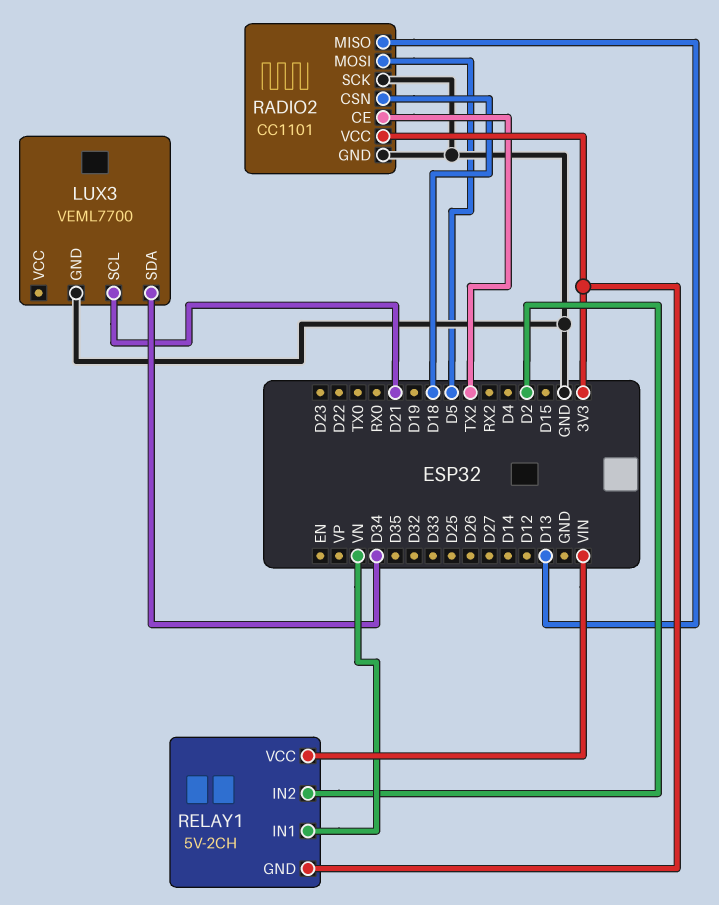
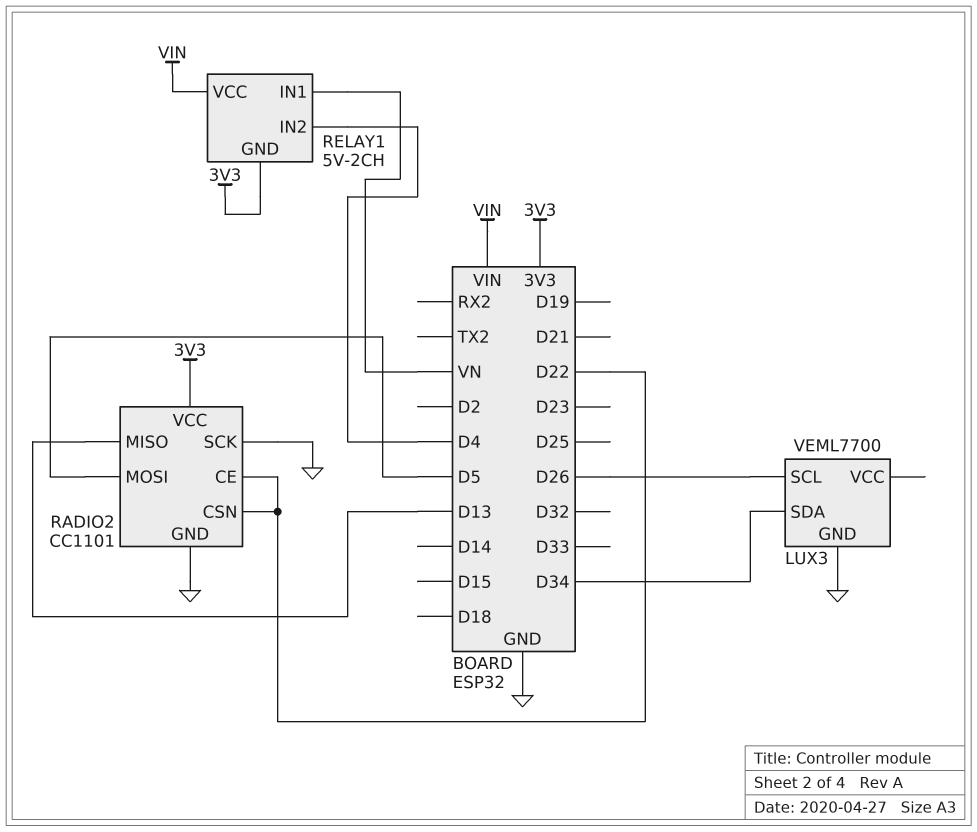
LUX3 pin SCL: D21 -> D26
RADIO2 pin CE: TX2 -> D22
RADIO2 pin CSN: D18 -> D22
RELAY1 pin IN2: D2 -> D4

